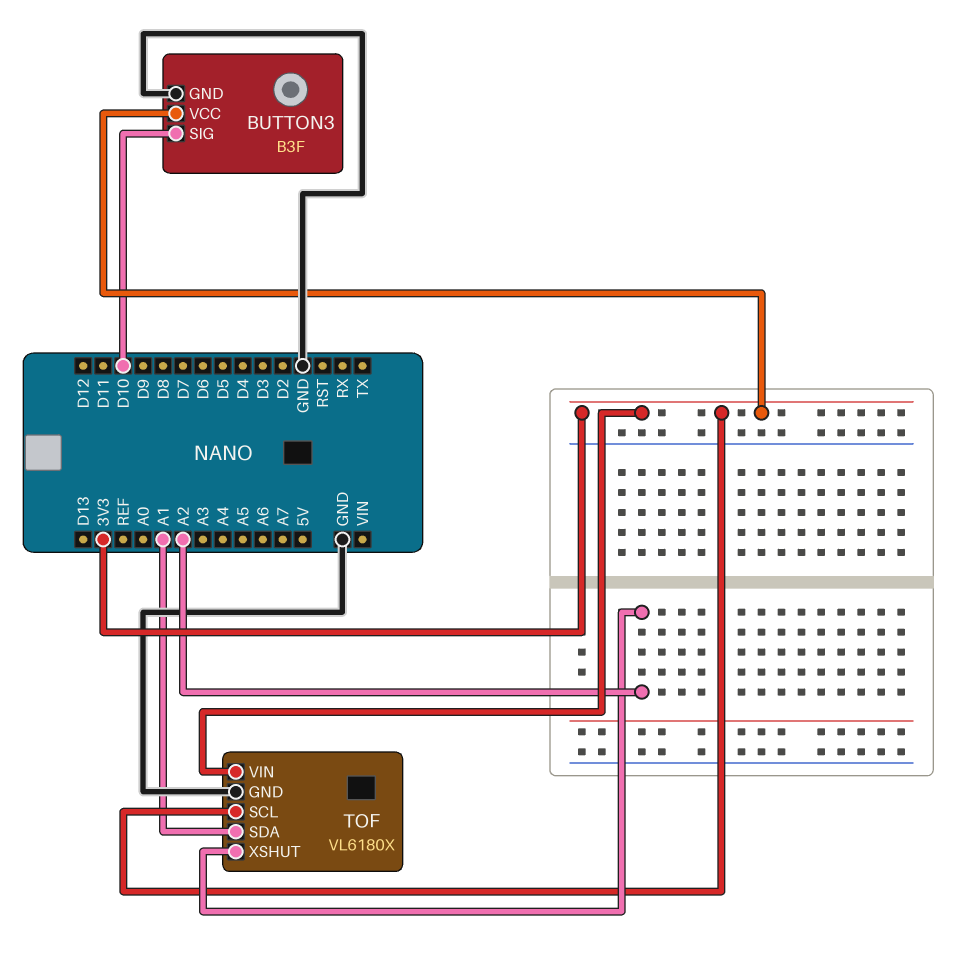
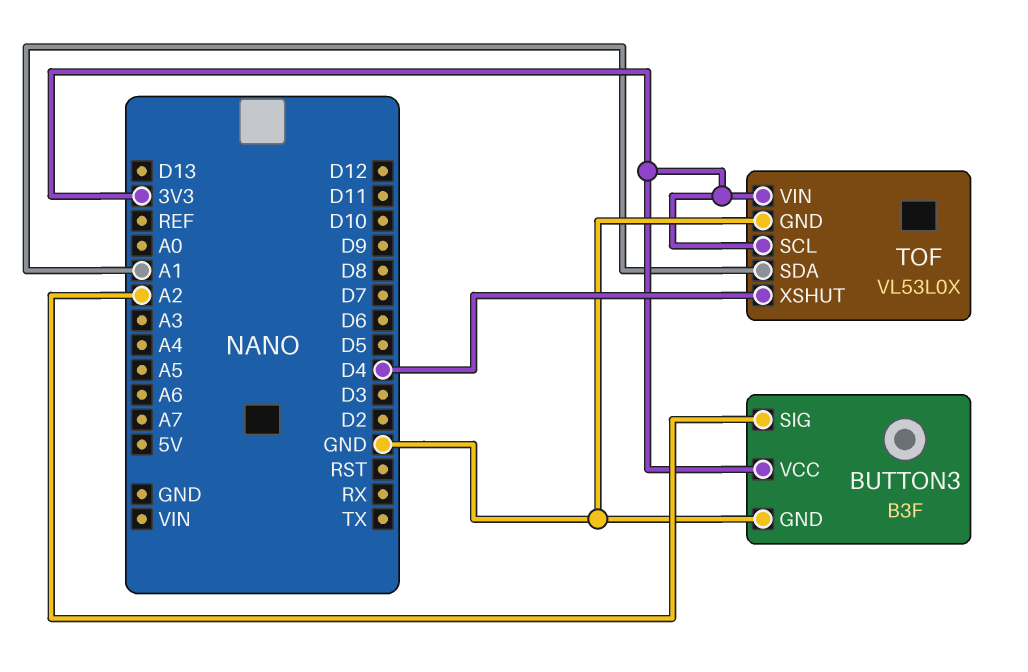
BUTTON3 pin SIG: D10 -> A2
TOF: VL6180X -> VL53L0X
TOF pin XSHUT: A2 -> D4

